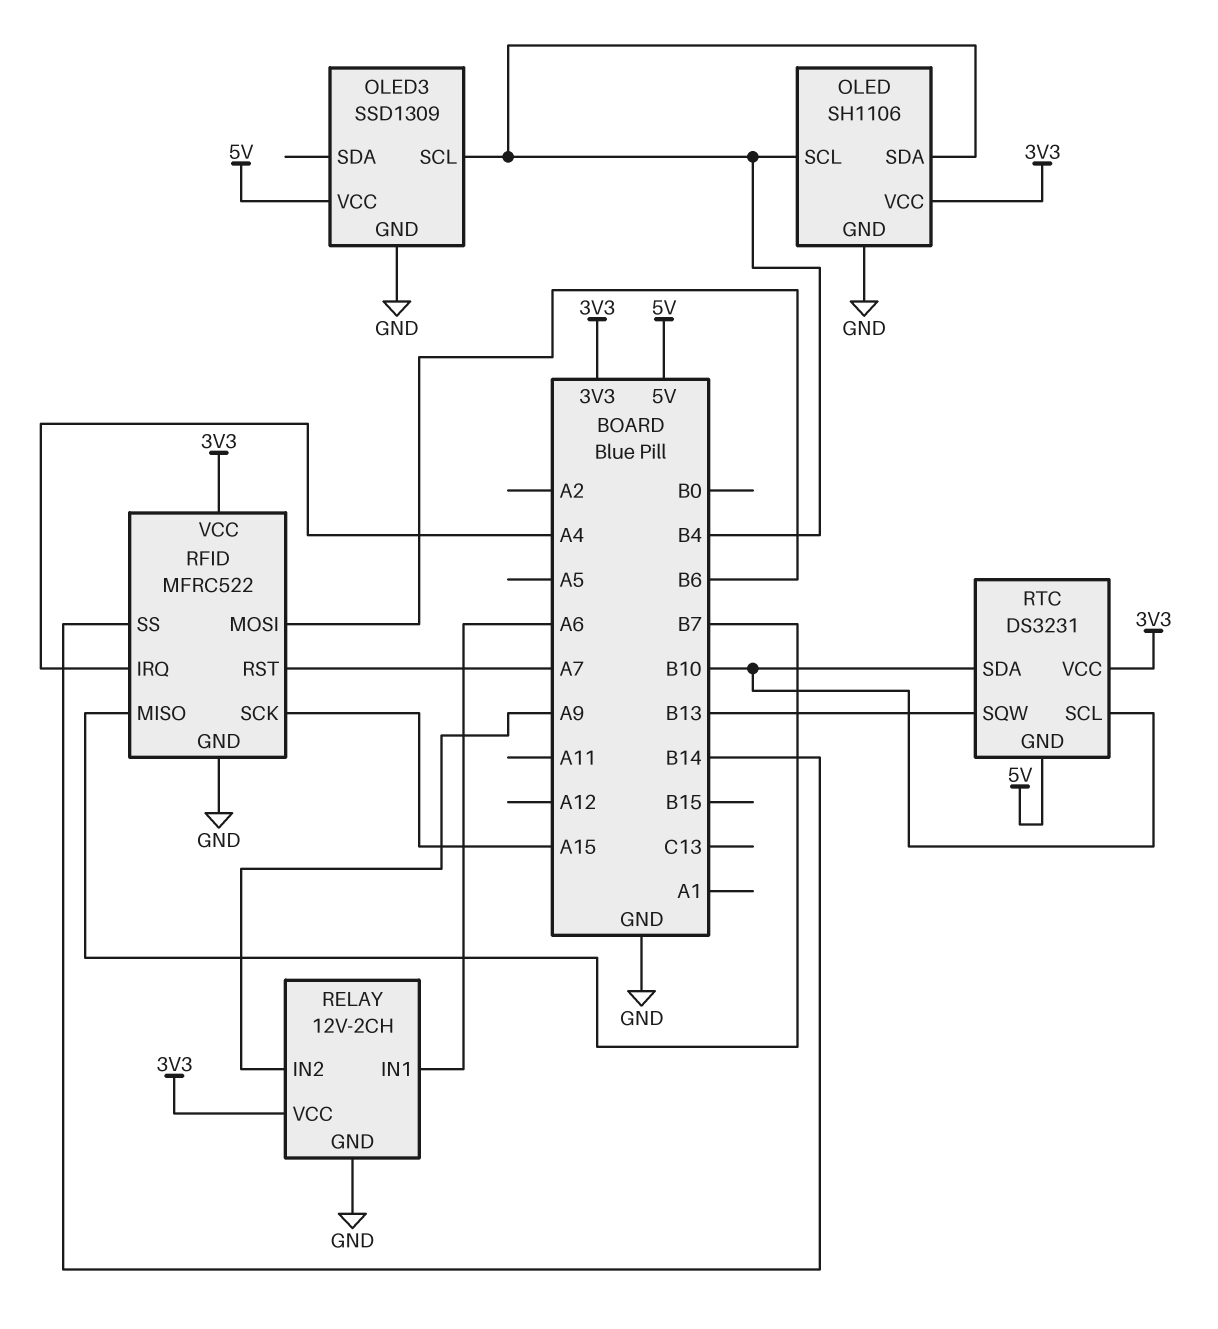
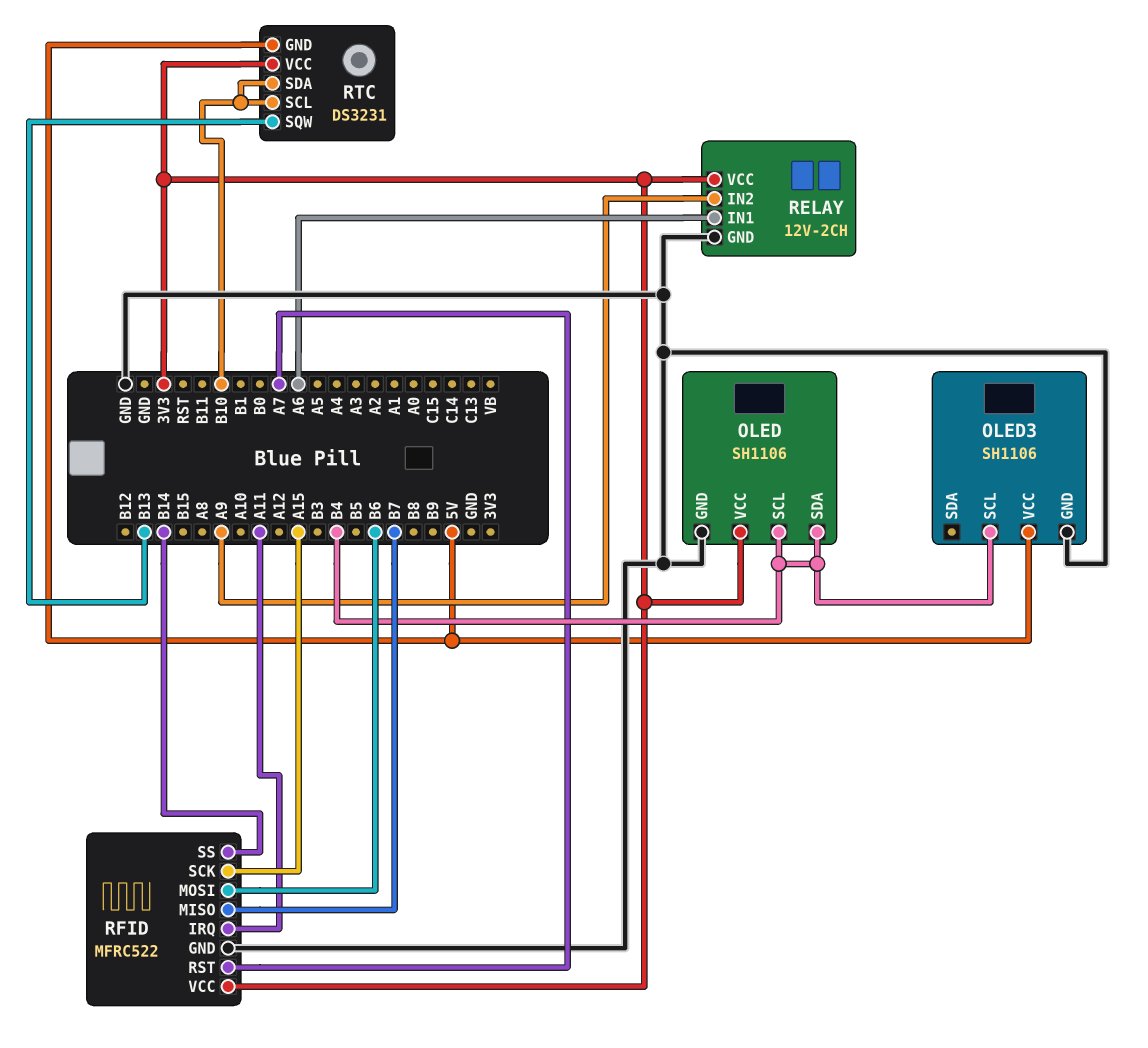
OLED3: SSD1309 -> SH1106
RFID pin IRQ: A4 -> A11

